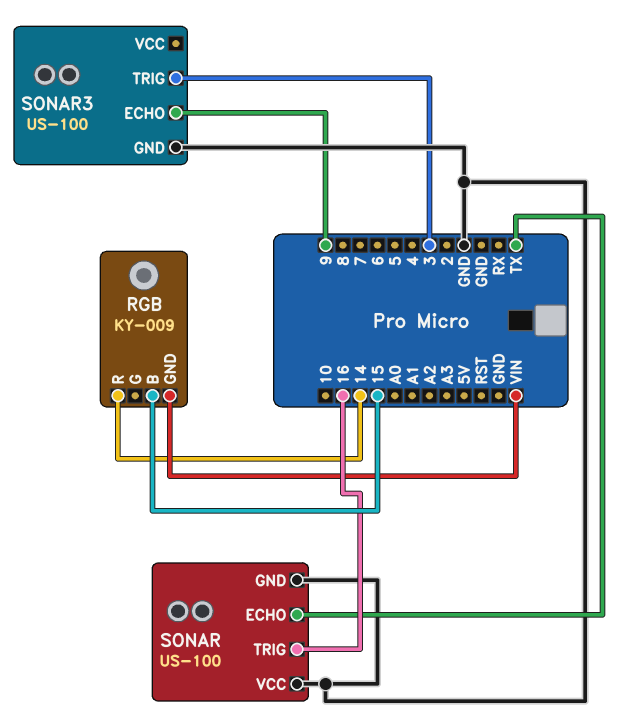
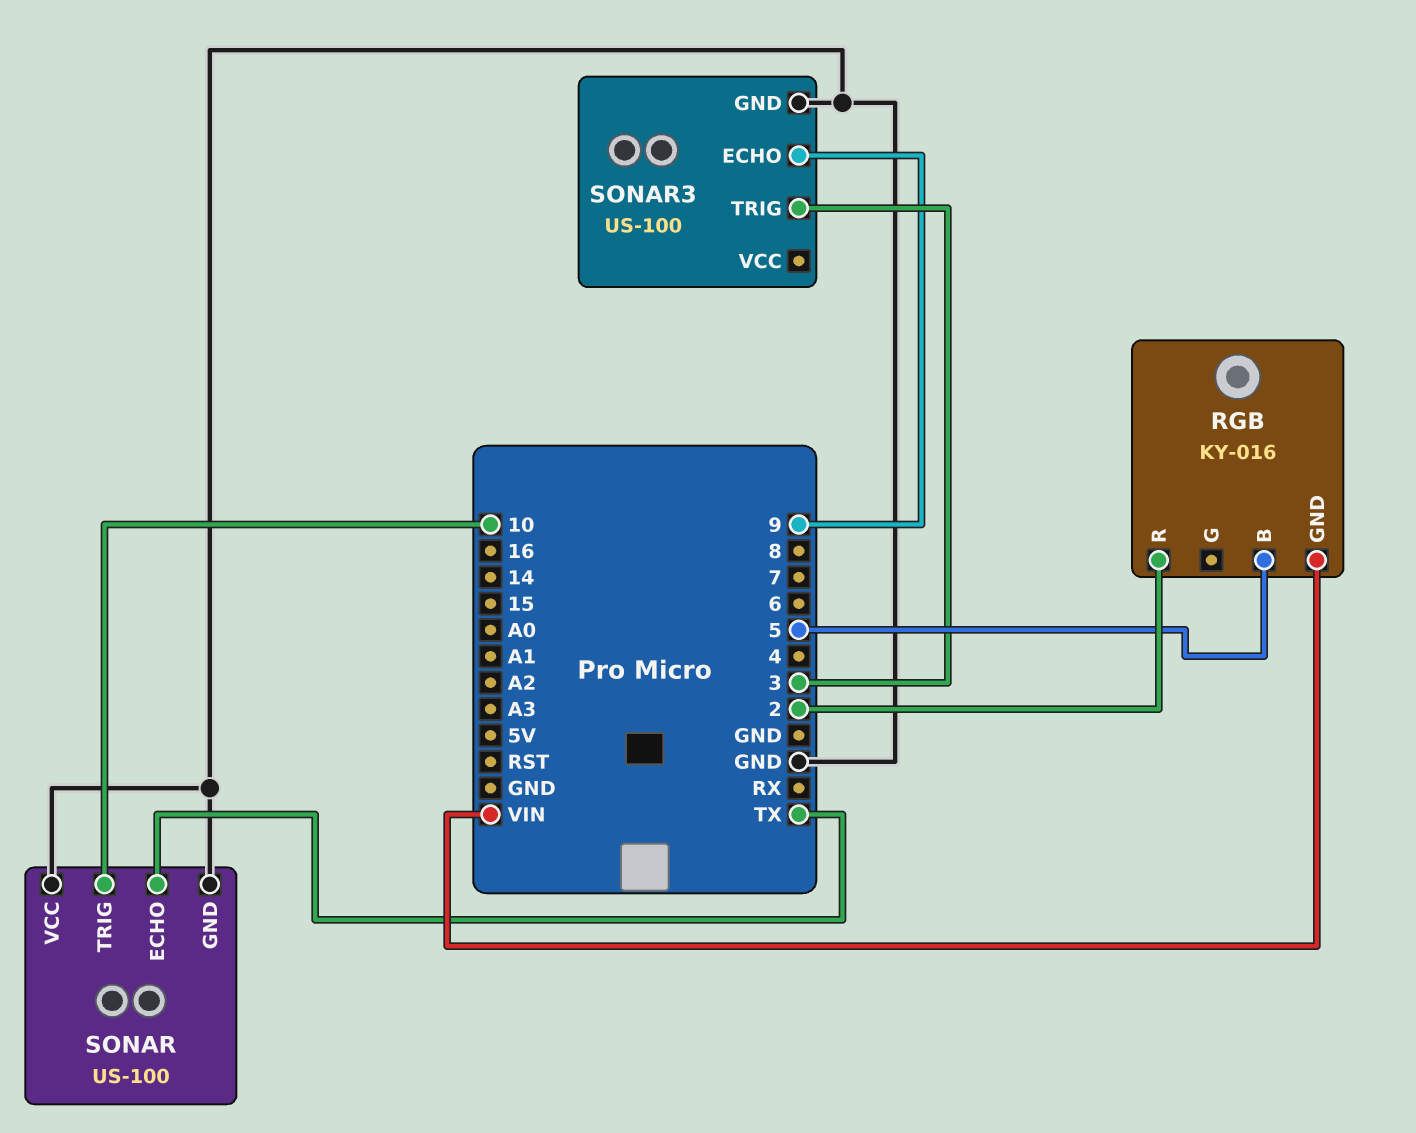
RGB: KY-009 -> KY-016
RGB pin B: 15 -> 5
RGB pin R: 14 -> 2
SONAR pin TRIG: 16 -> 10

